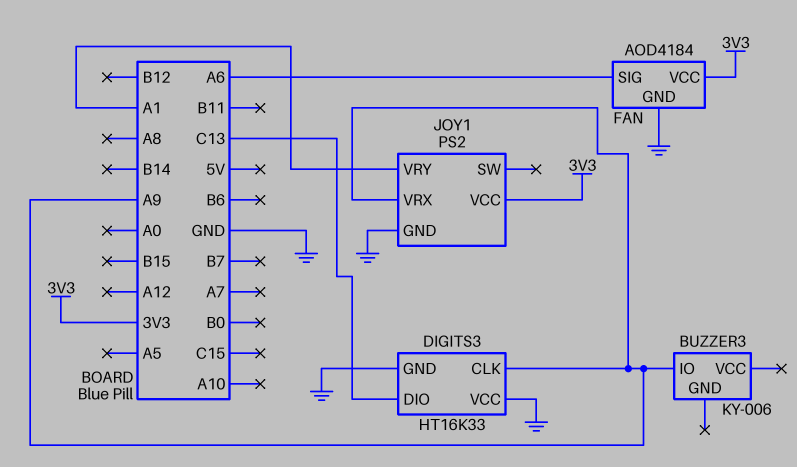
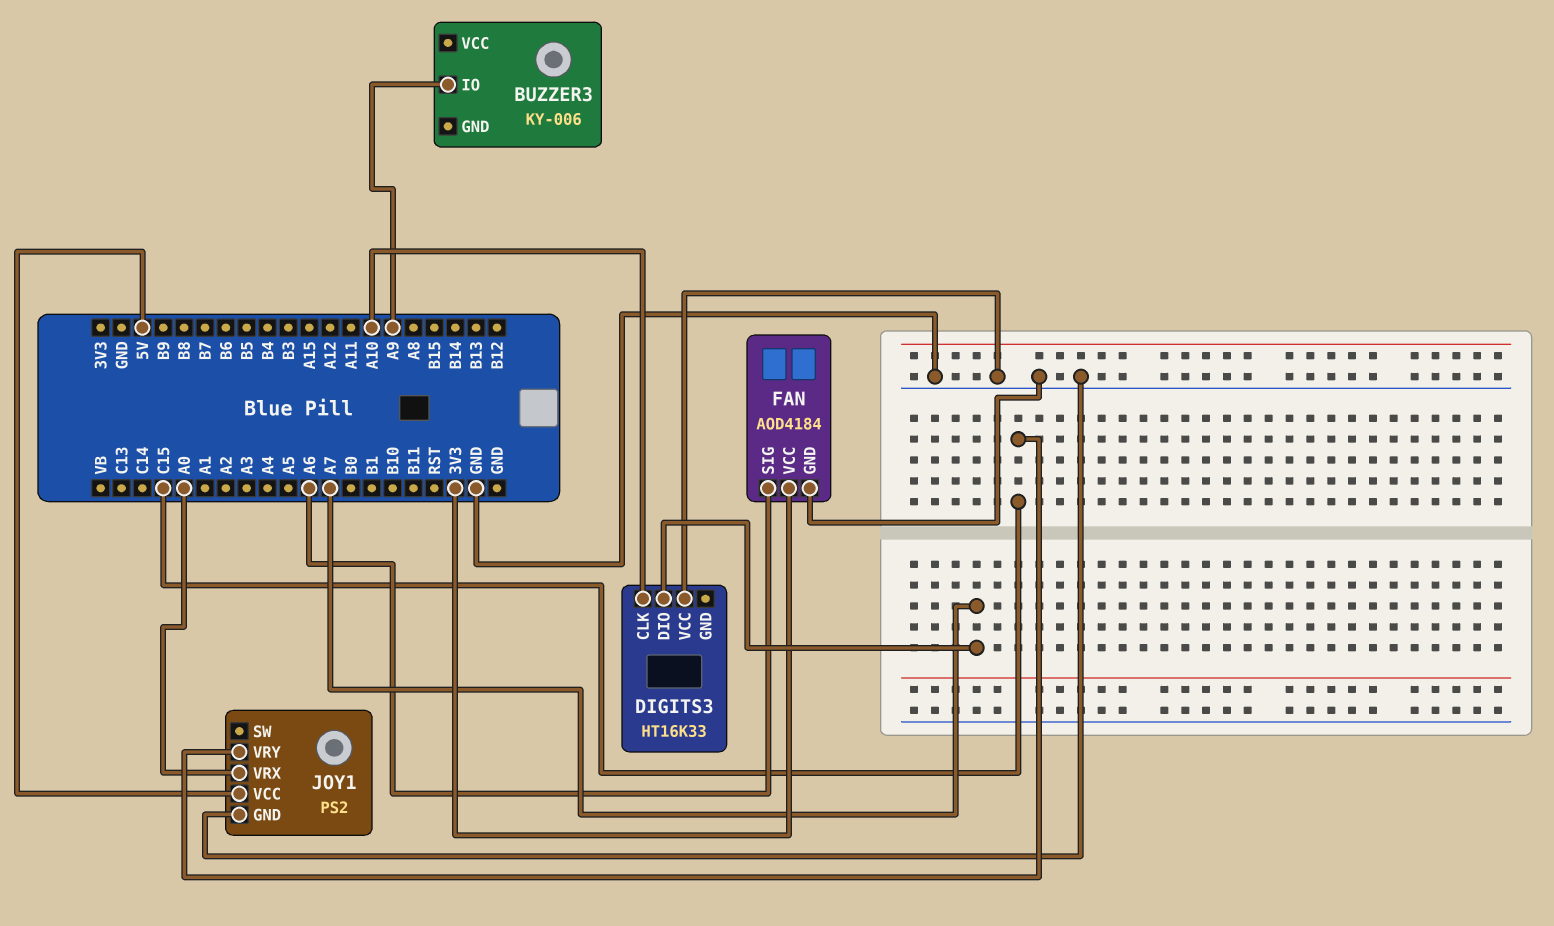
DIGITS3 pin CLK: A9 -> A10
DIGITS3 pin DIO: C13 -> A7
DIGITS3 pin GND: GND -> none
JOY1 pin VCC: 3V3 -> 5V
JOY1 pin VRX: A9 -> A0
JOY1 pin VRY: A1 -> C15

